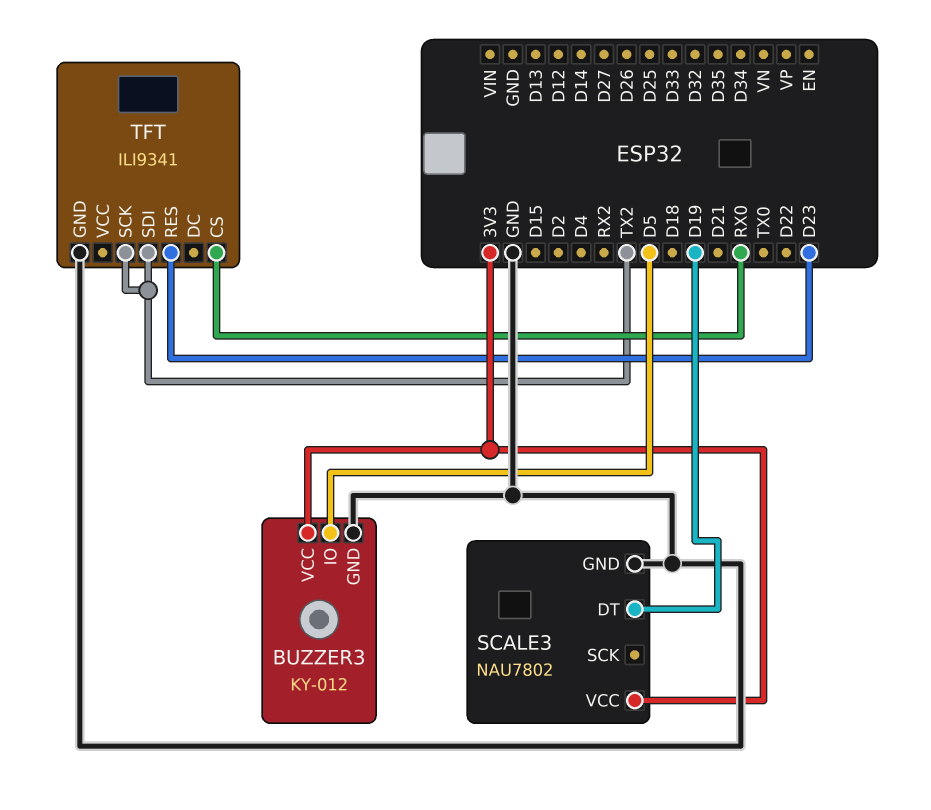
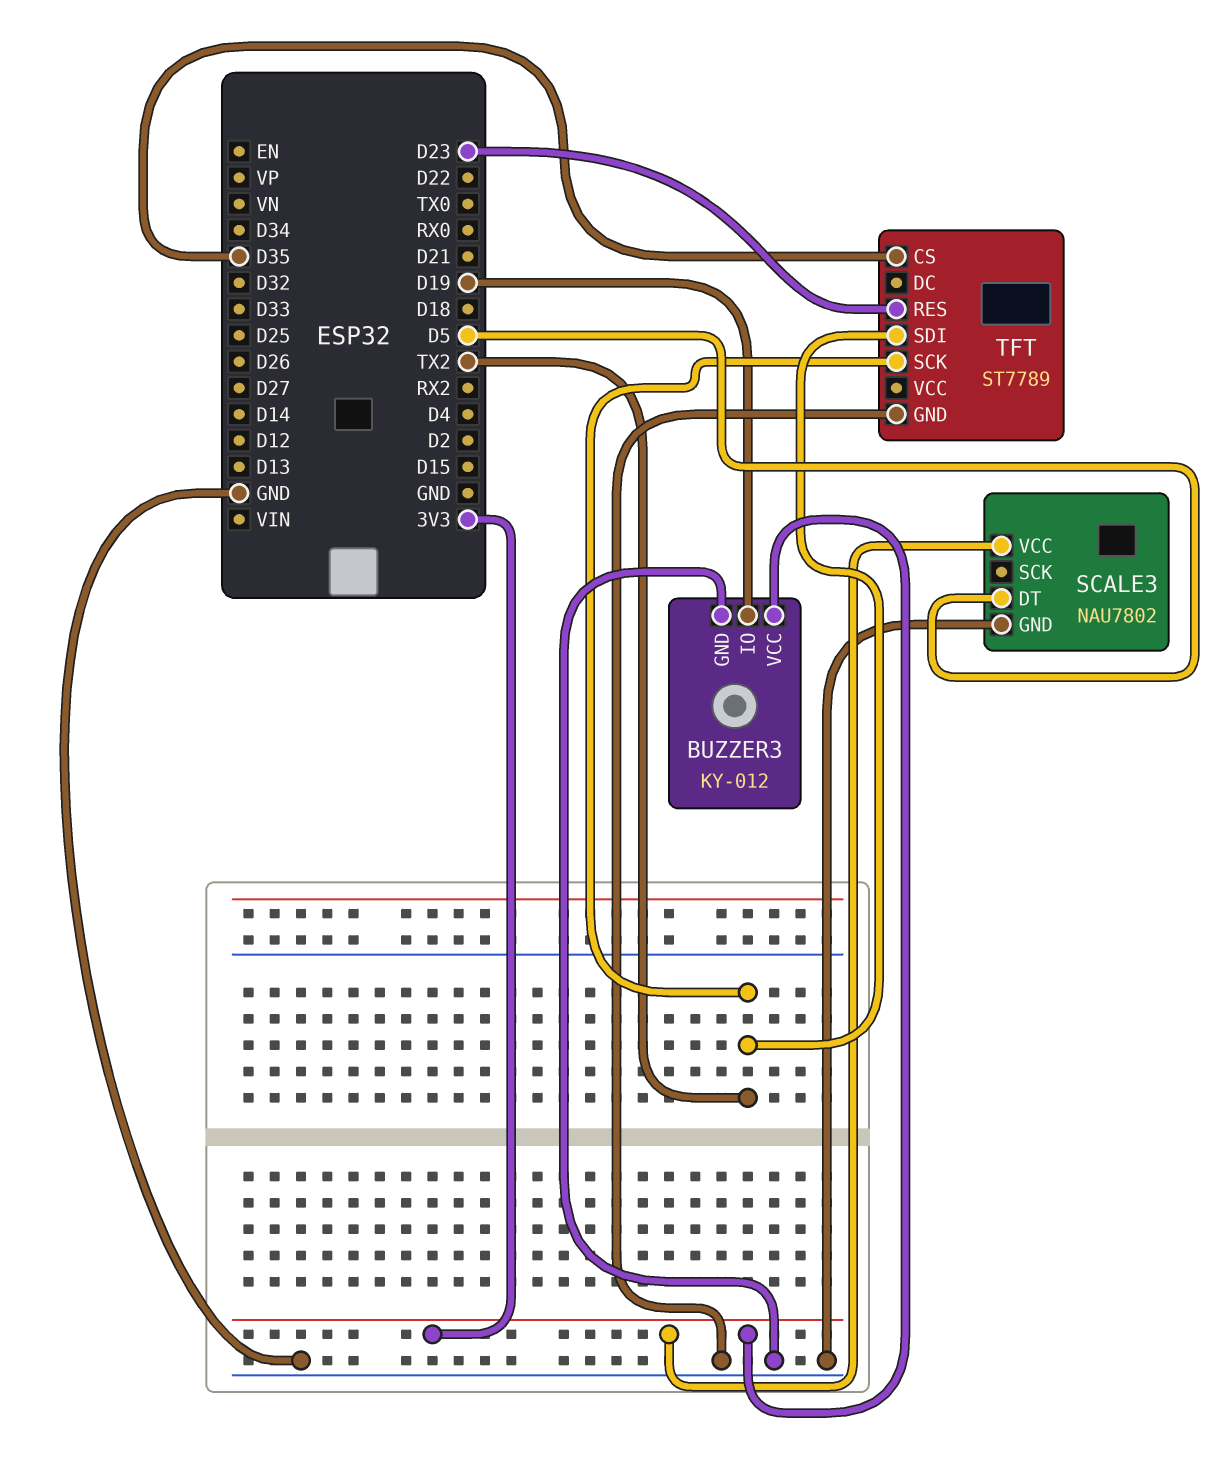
BUZZER3 pin IO: D5 -> D19
SCALE3 pin DT: D19 -> D5
TFT: ILI9341 -> ST7789
TFT pin CS: RX0 -> D35

